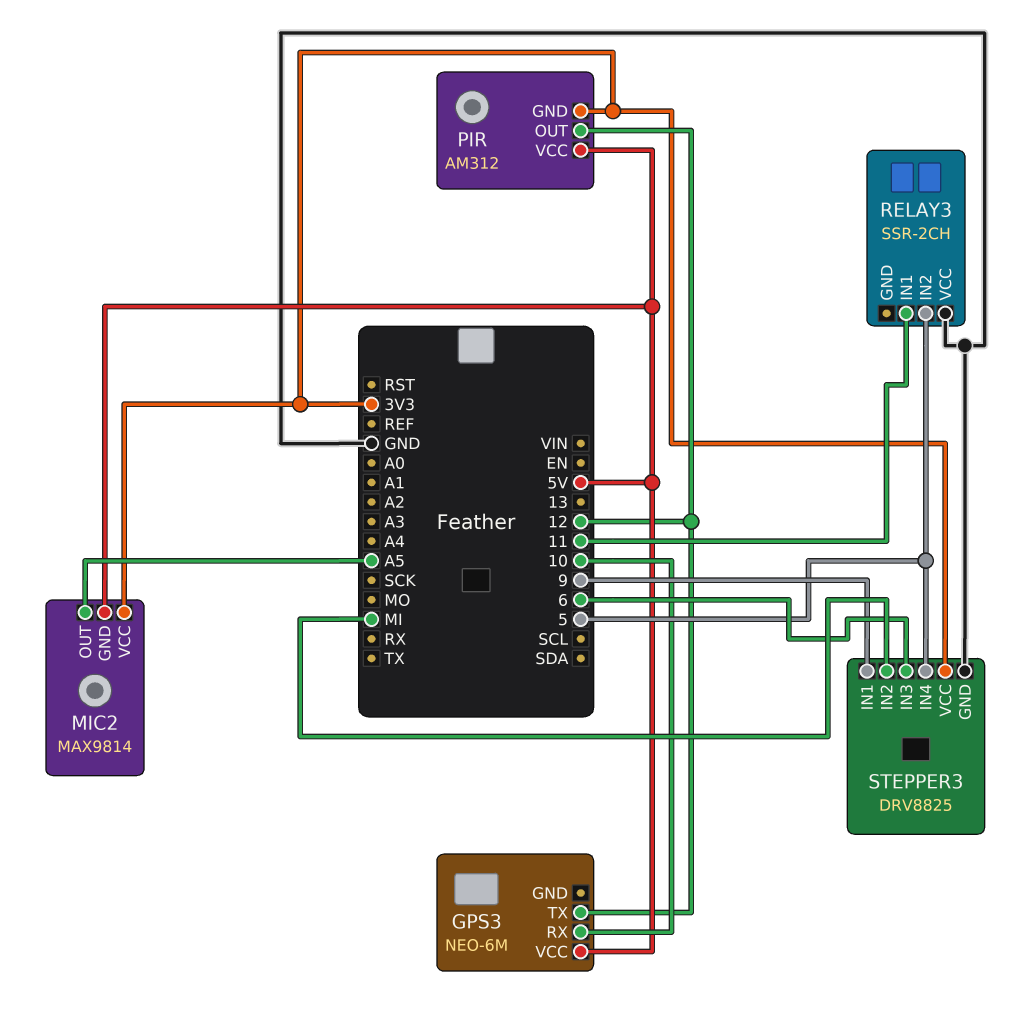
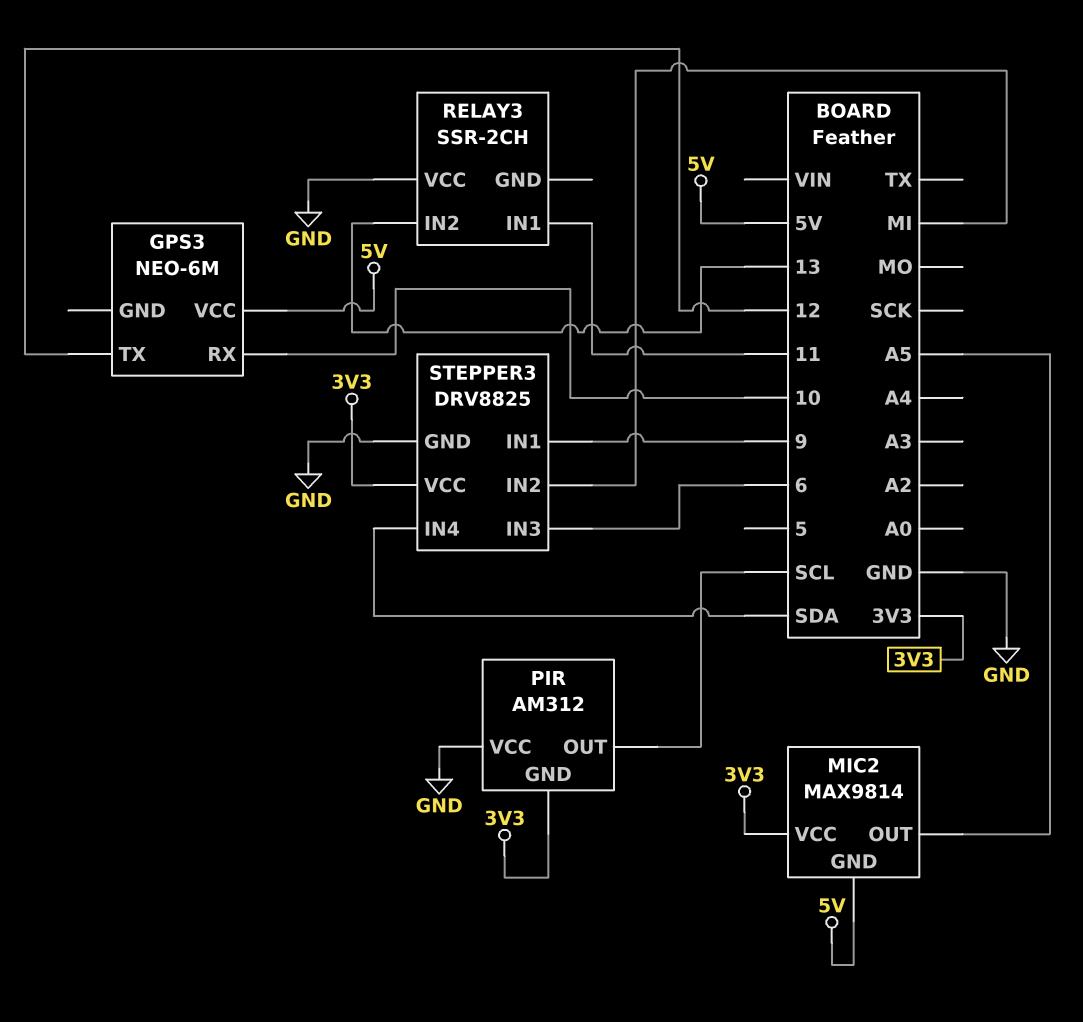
PIR pin OUT: 12 -> SCL
PIR pin VCC: 5V -> GND
RELAY3 pin IN2: 5 -> 13
STEPPER3 pin IN4: 5 -> SDA

